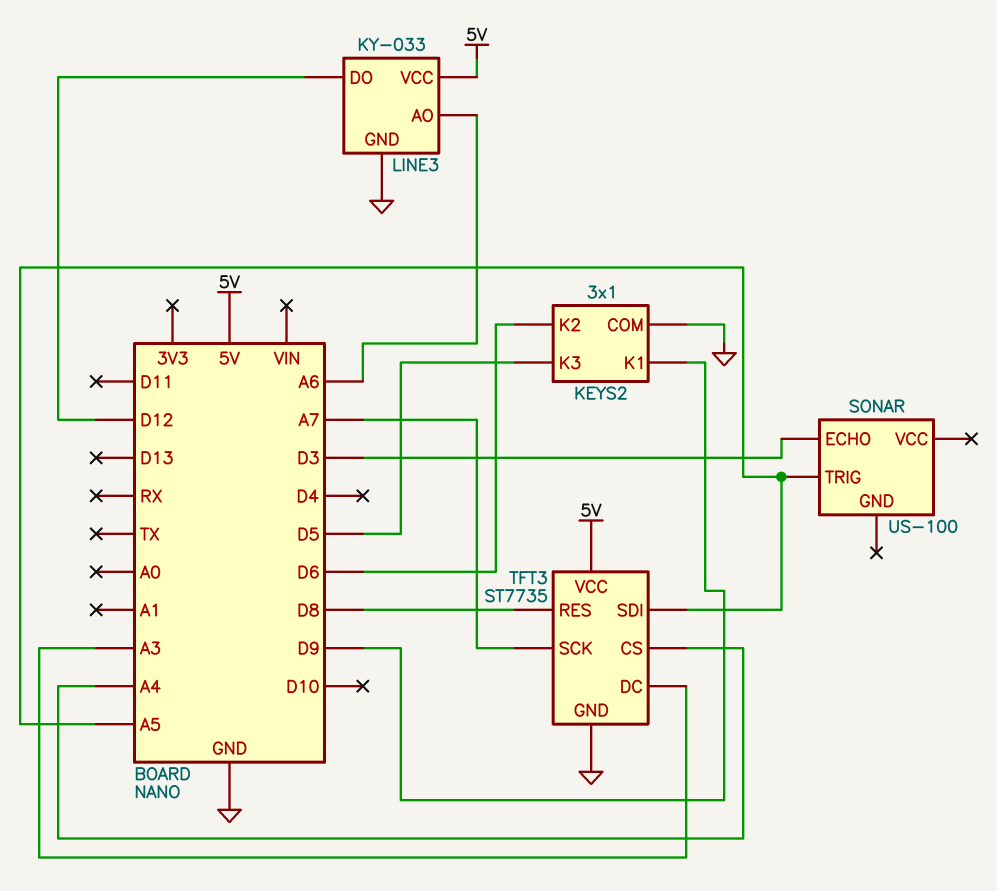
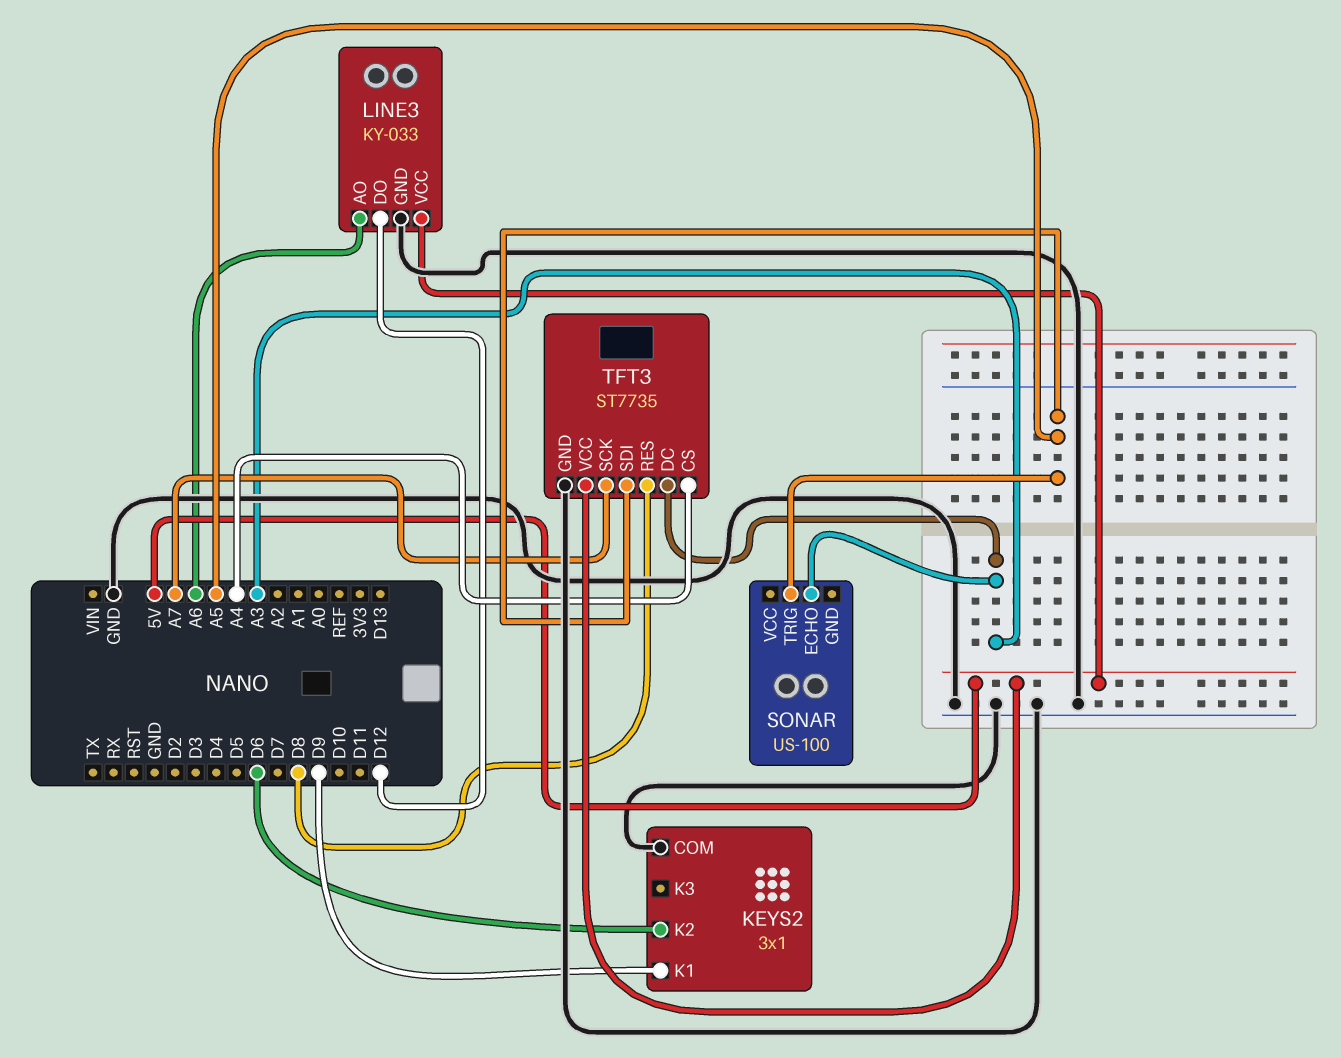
KEYS2 pin K3: D5 -> none
SONAR pin ECHO: D3 -> A3

